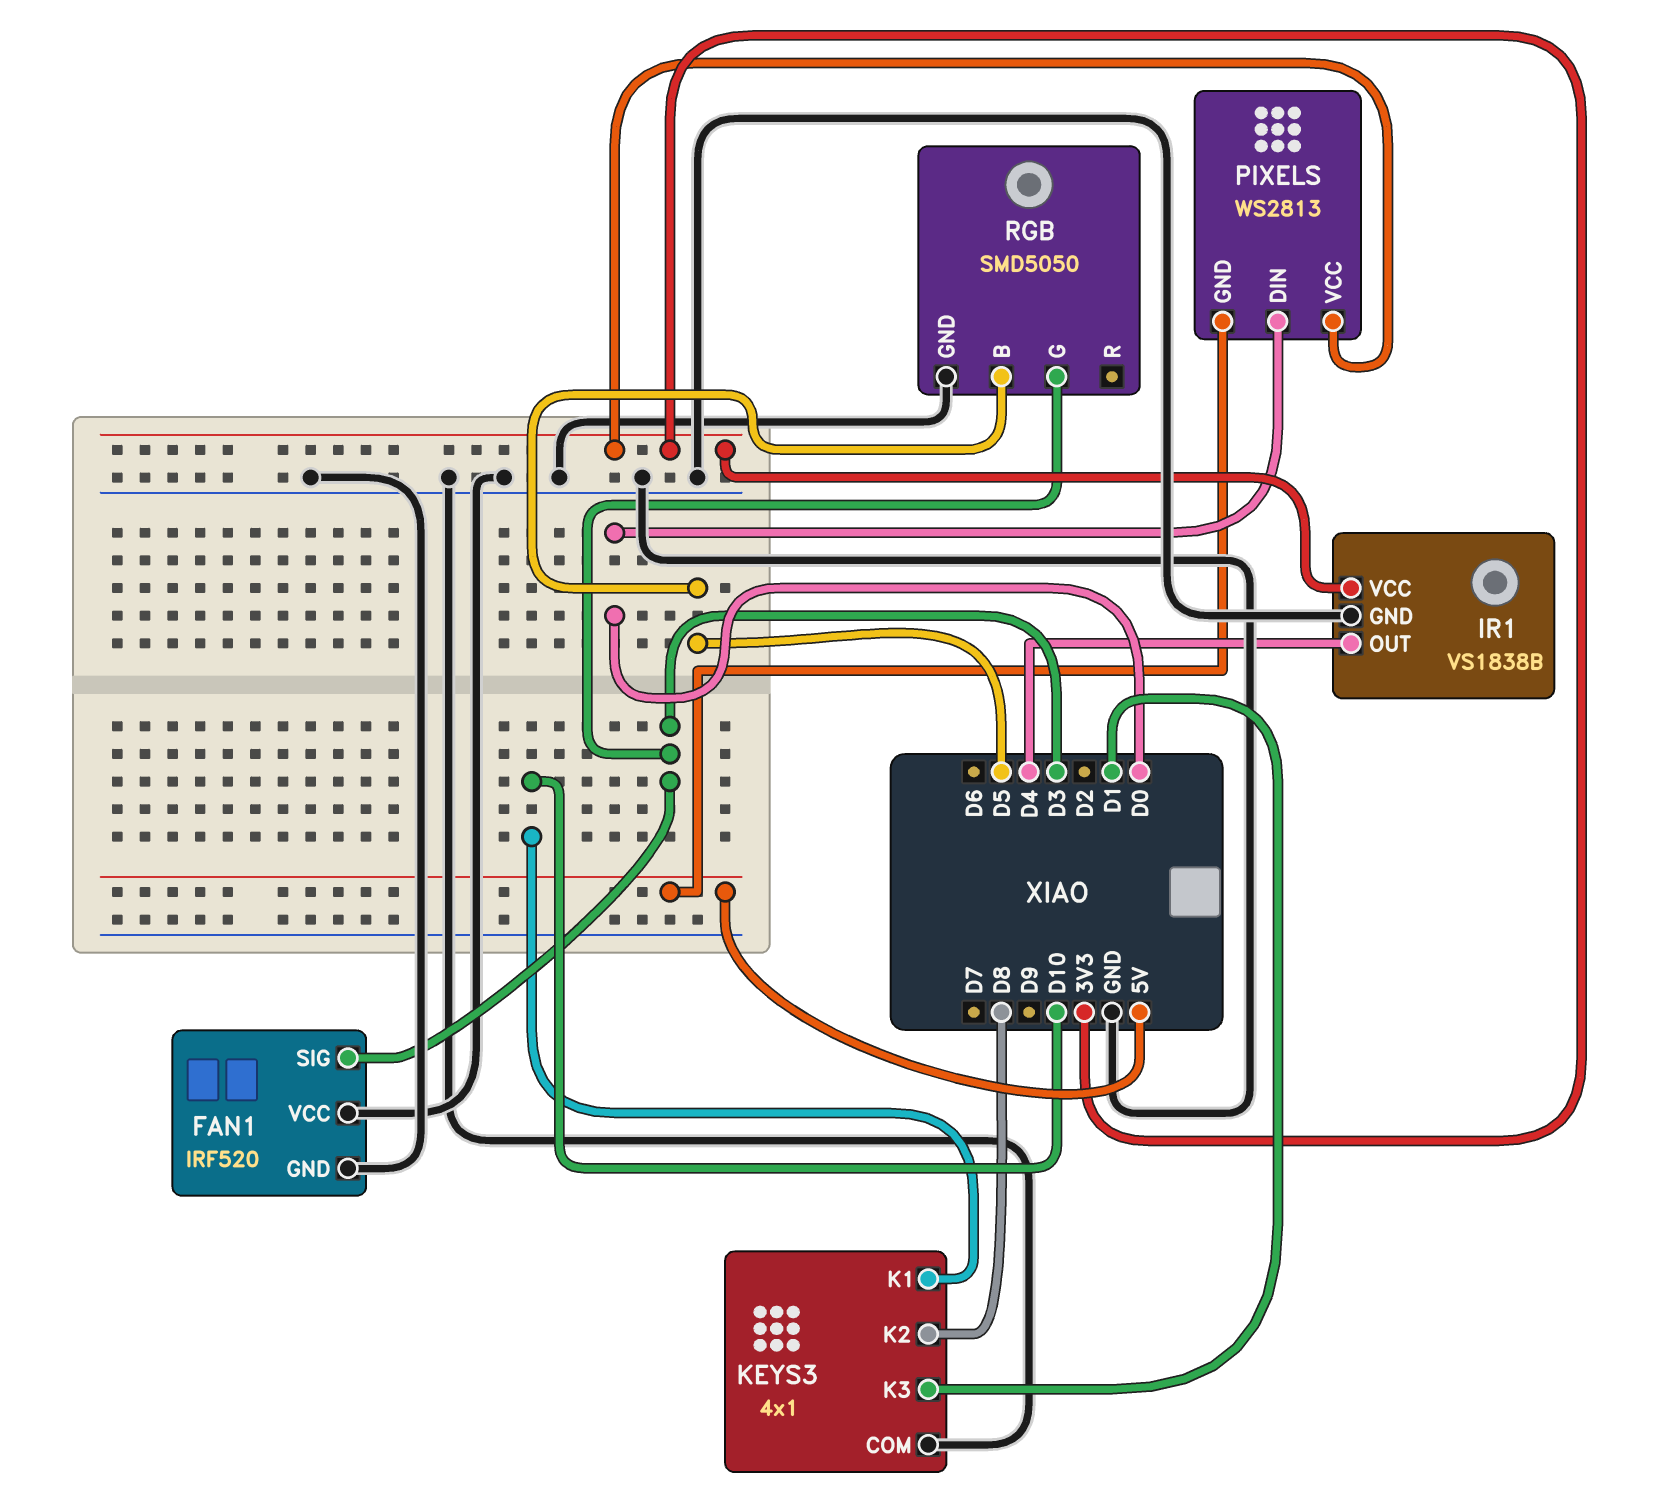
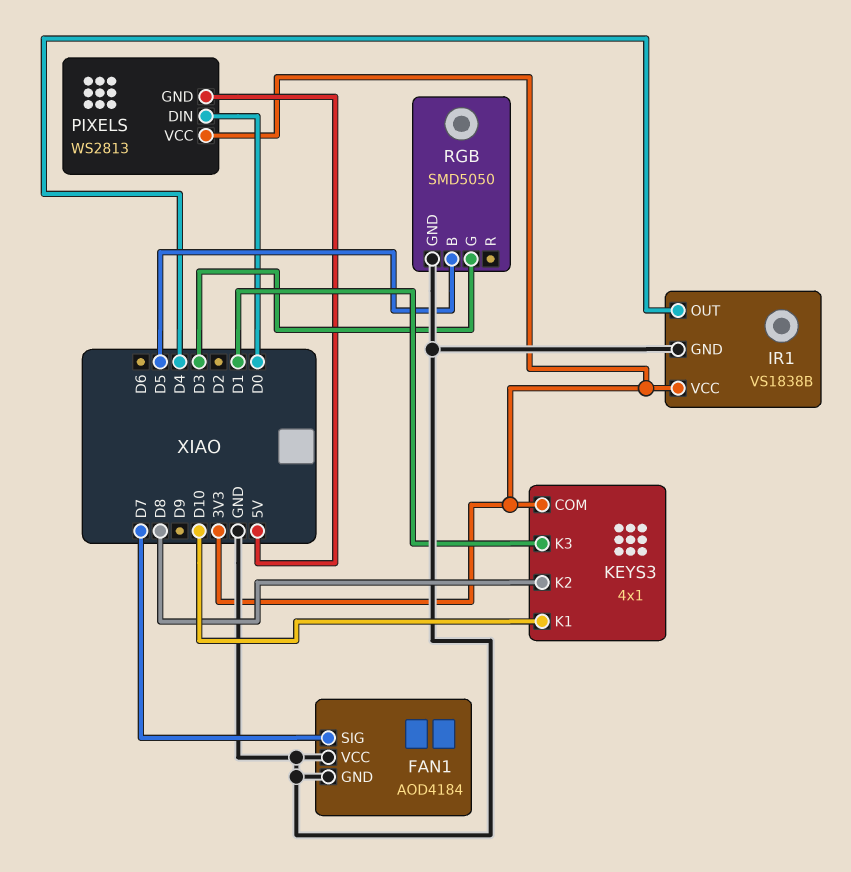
FAN1: IRF520 -> AOD4184
FAN1 pin SIG: D3 -> D7
KEYS3 pin COM: GND -> 3V3

